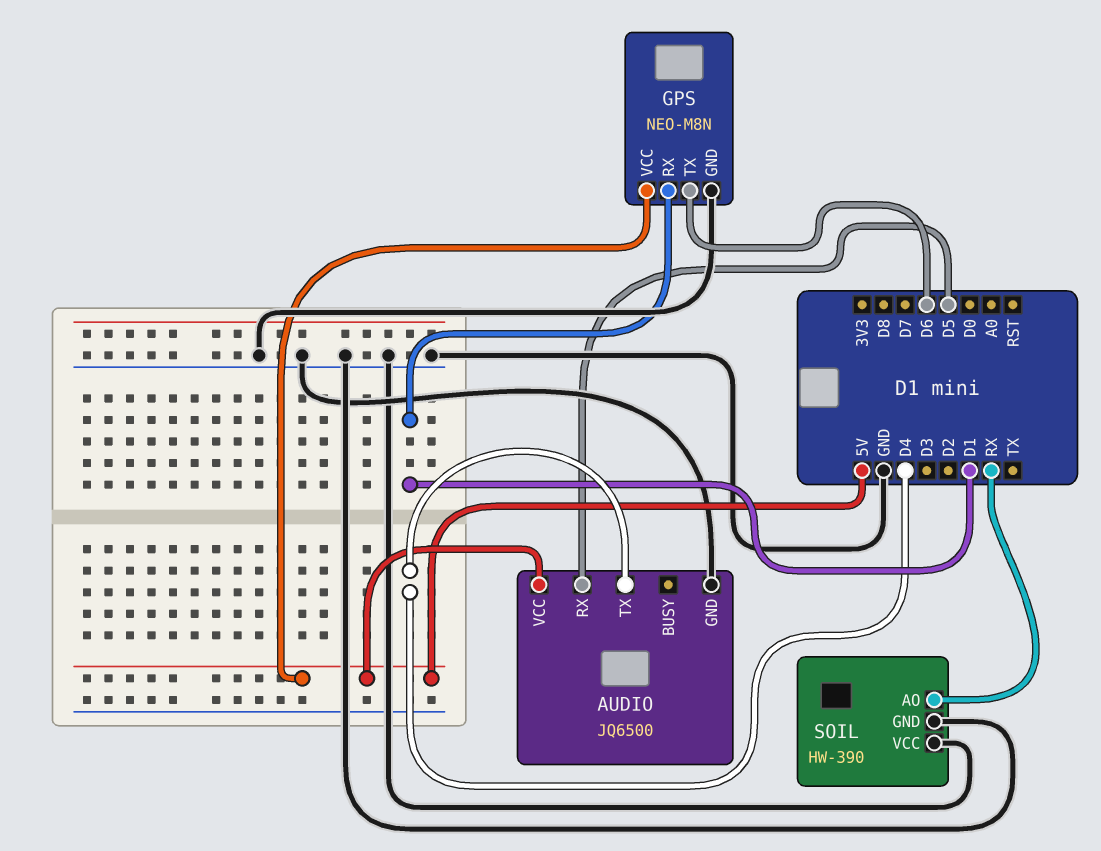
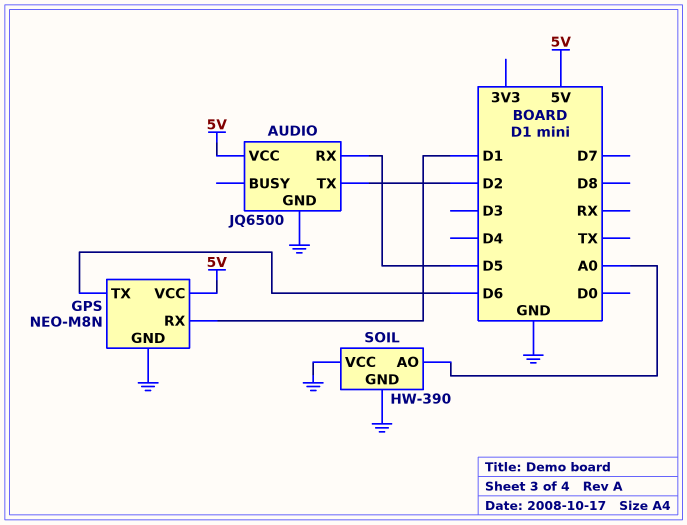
AUDIO pin TX: D4 -> D2
SOIL pin AO: RX -> A0

